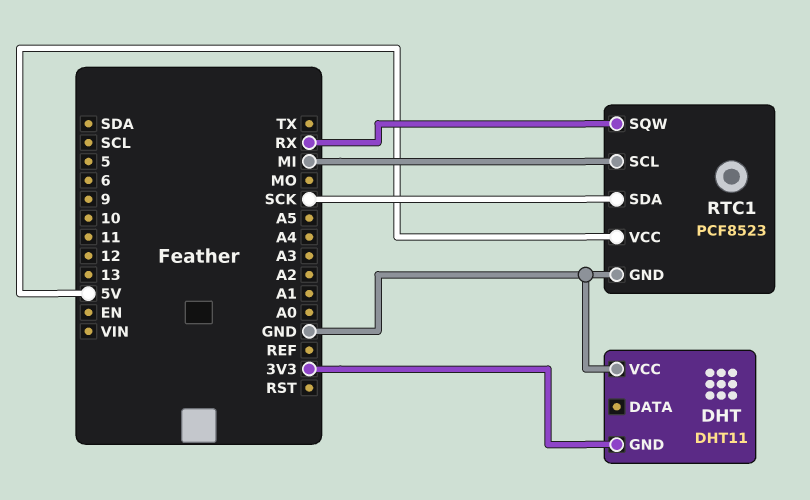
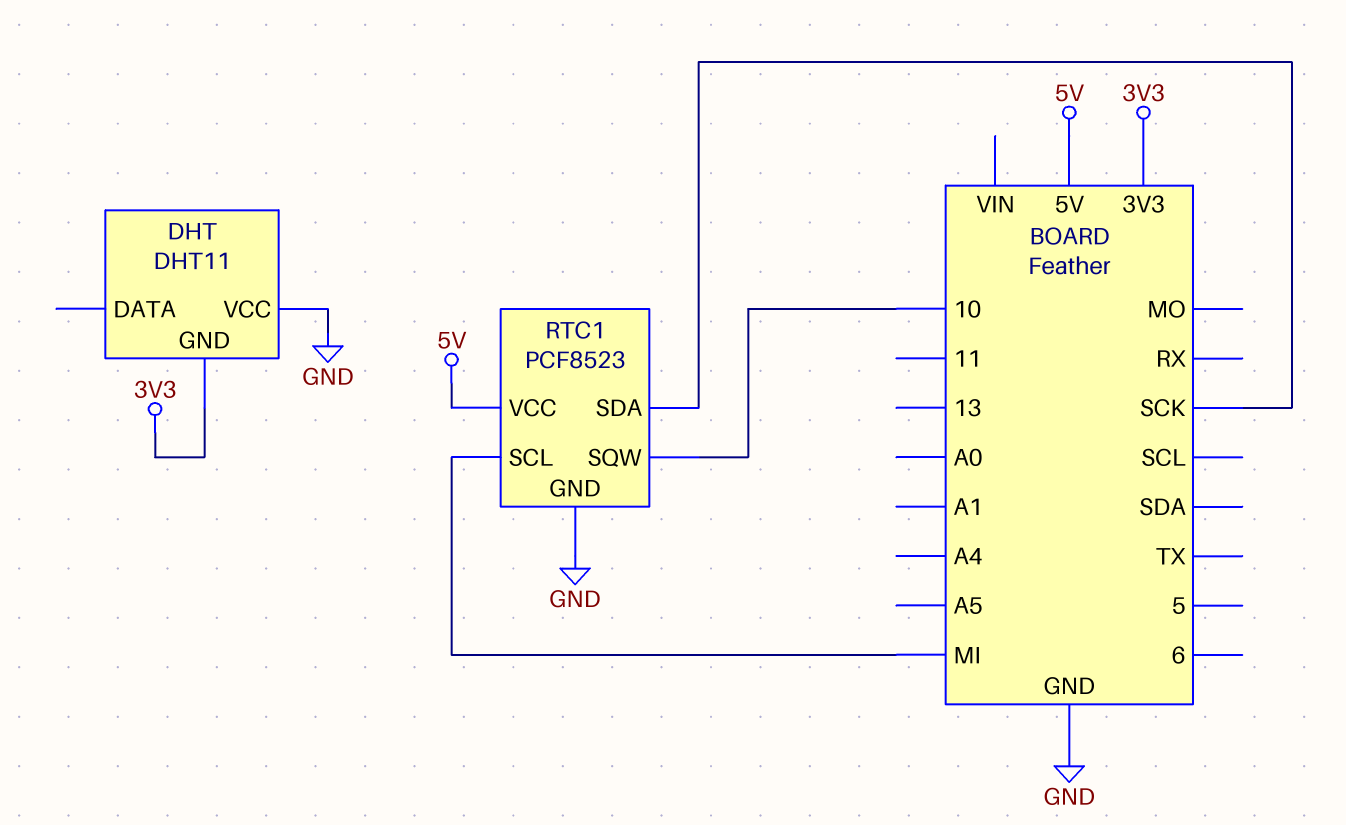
RTC1 pin SQW: RX -> 10

